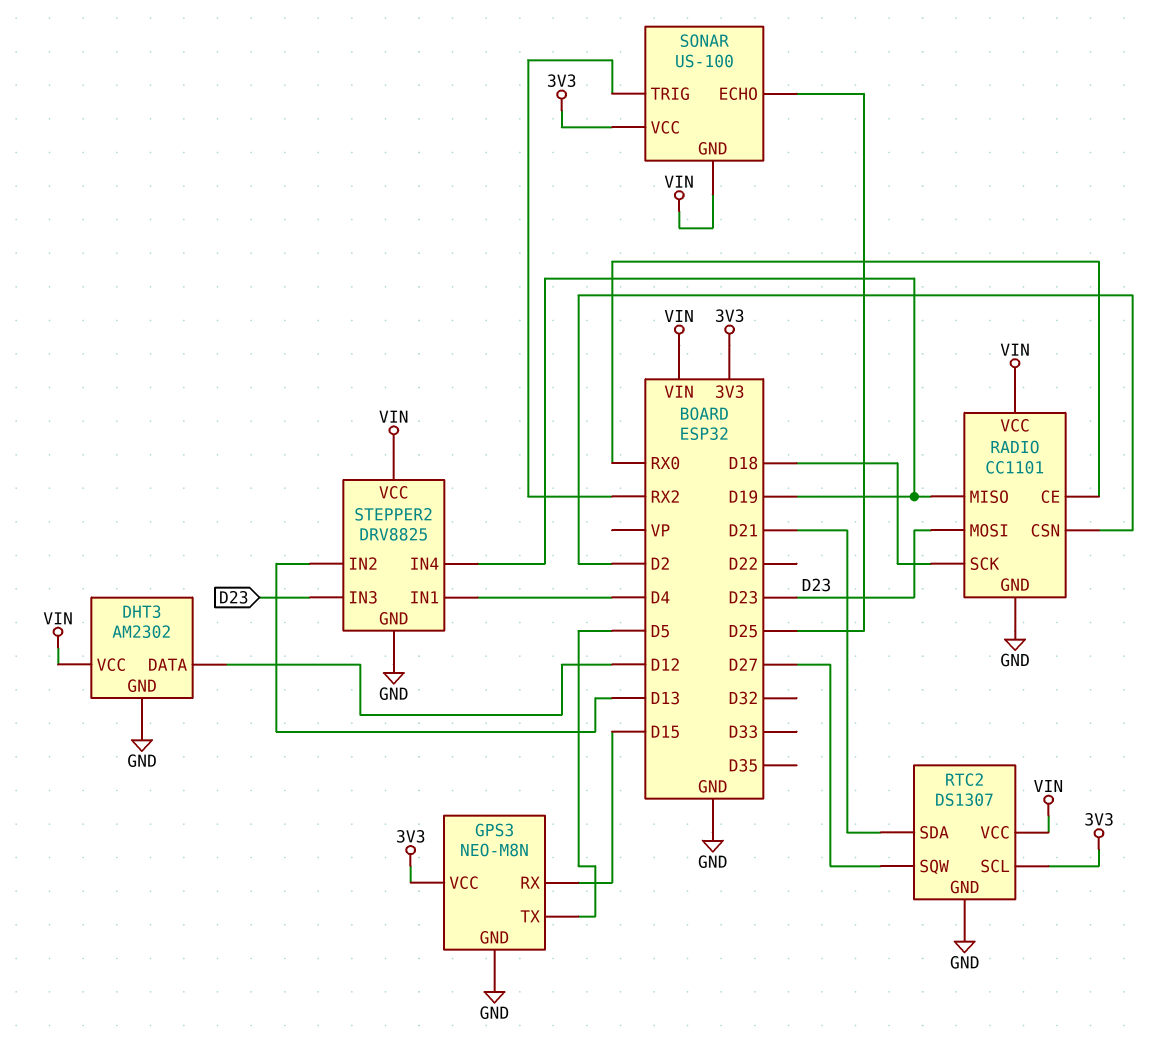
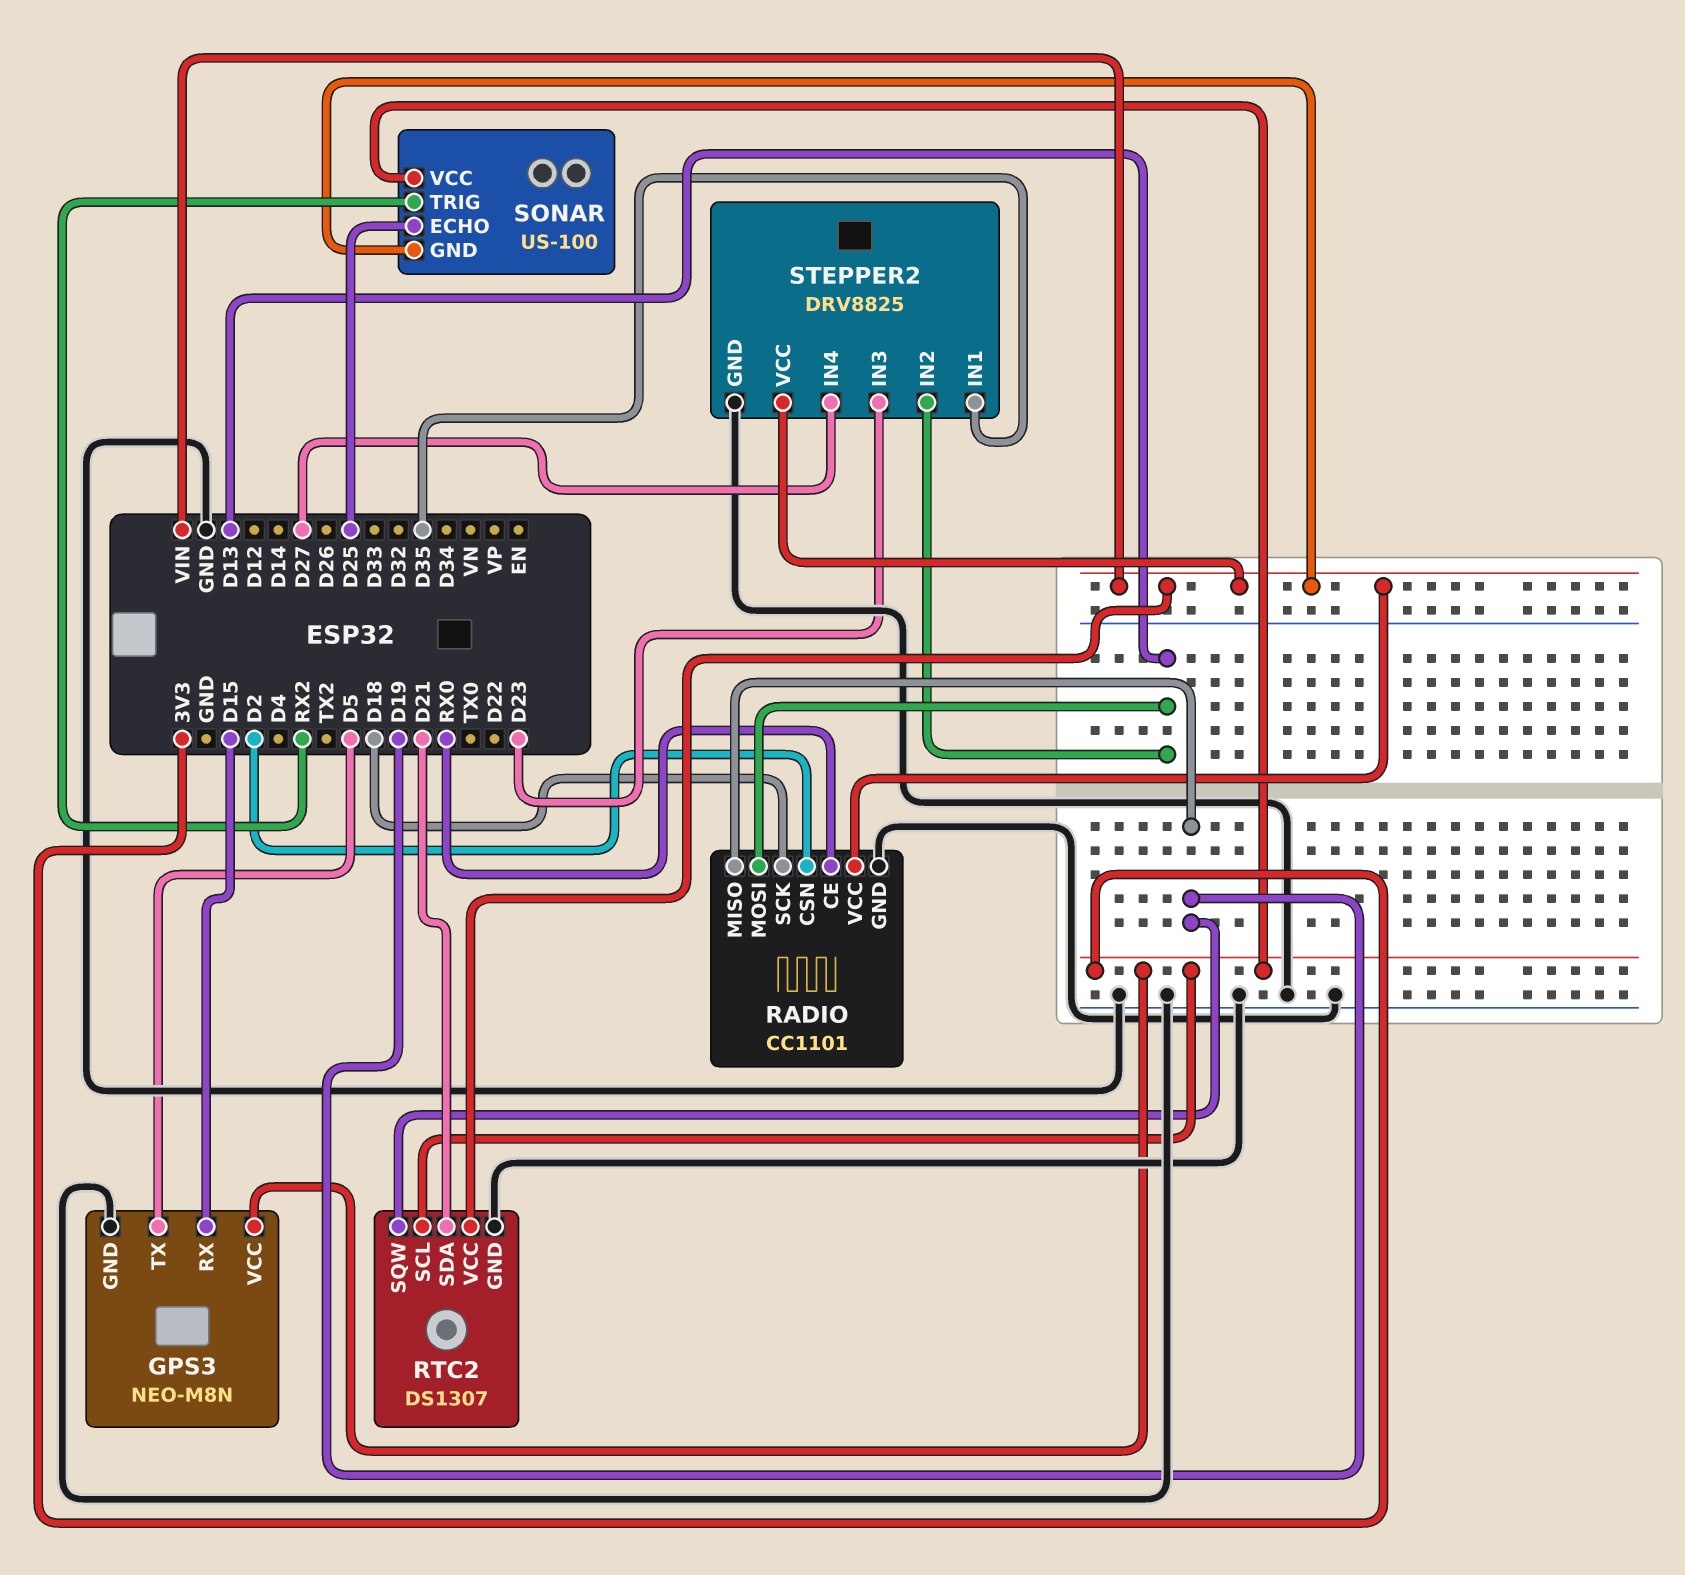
DHT3: AM2302 -> none
DHT3 pin DATA: D12 -> none
DHT3 pin GND: GND -> none
DHT3 pin VCC: VIN -> none
RADIO pin MOSI: D23 -> D13
RTC2 pin SQW: D27 -> D19
STEPPER2 pin IN1: D4 -> D35
STEPPER2 pin IN4: D19 -> D27

